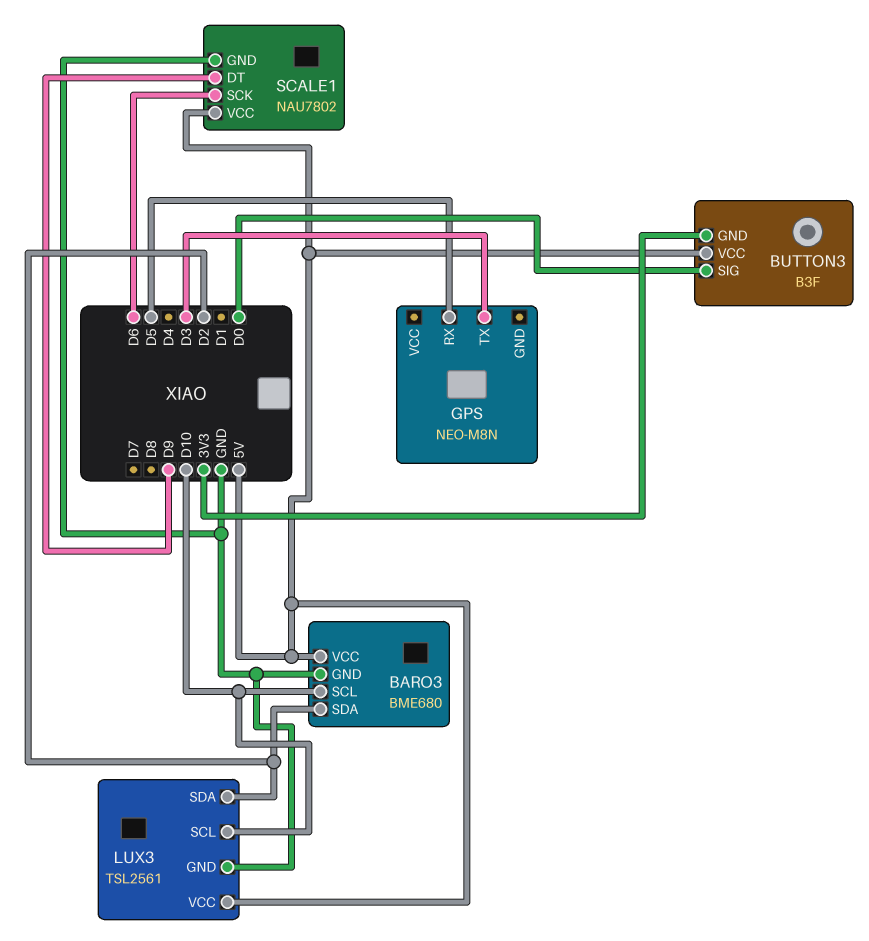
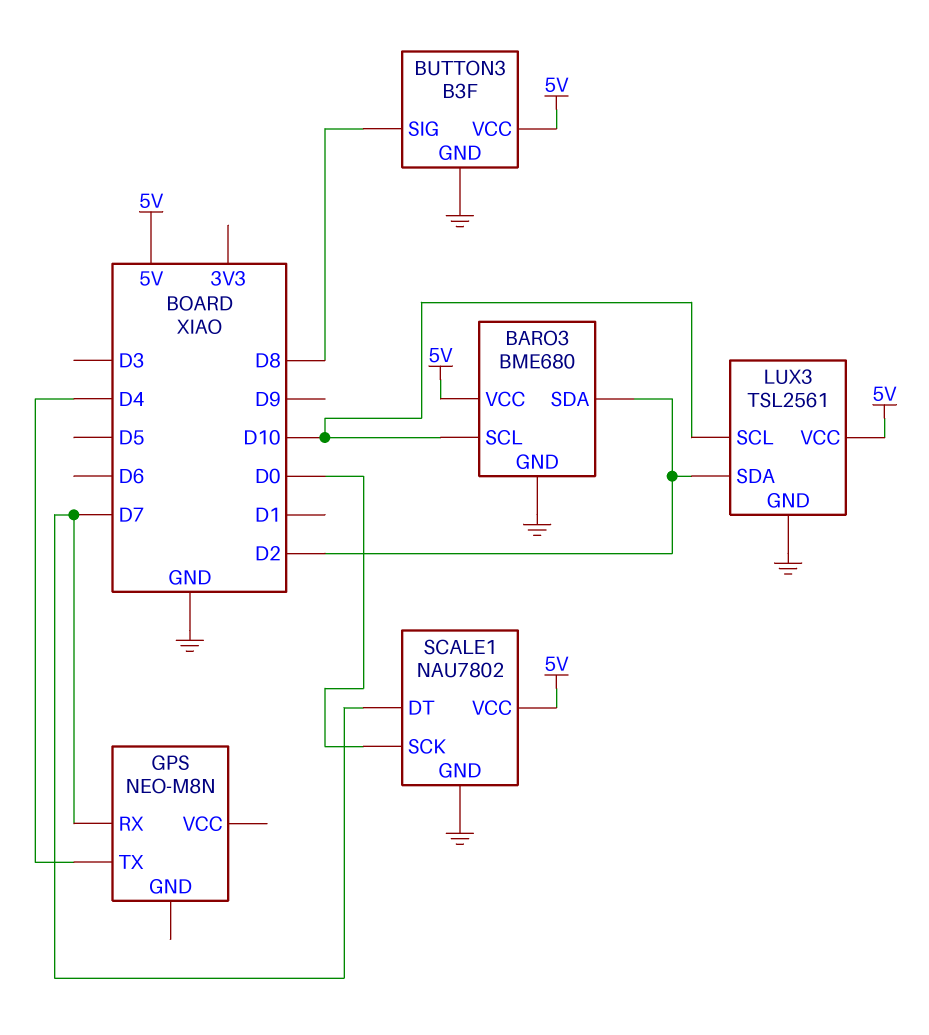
BUTTON3 pin GND: 3V3 -> GND
BUTTON3 pin SIG: D0 -> D8
GPS pin RX: D5 -> D7
GPS pin TX: D3 -> D4
SCALE1 pin DT: D9 -> D7
SCALE1 pin SCK: D6 -> D0

